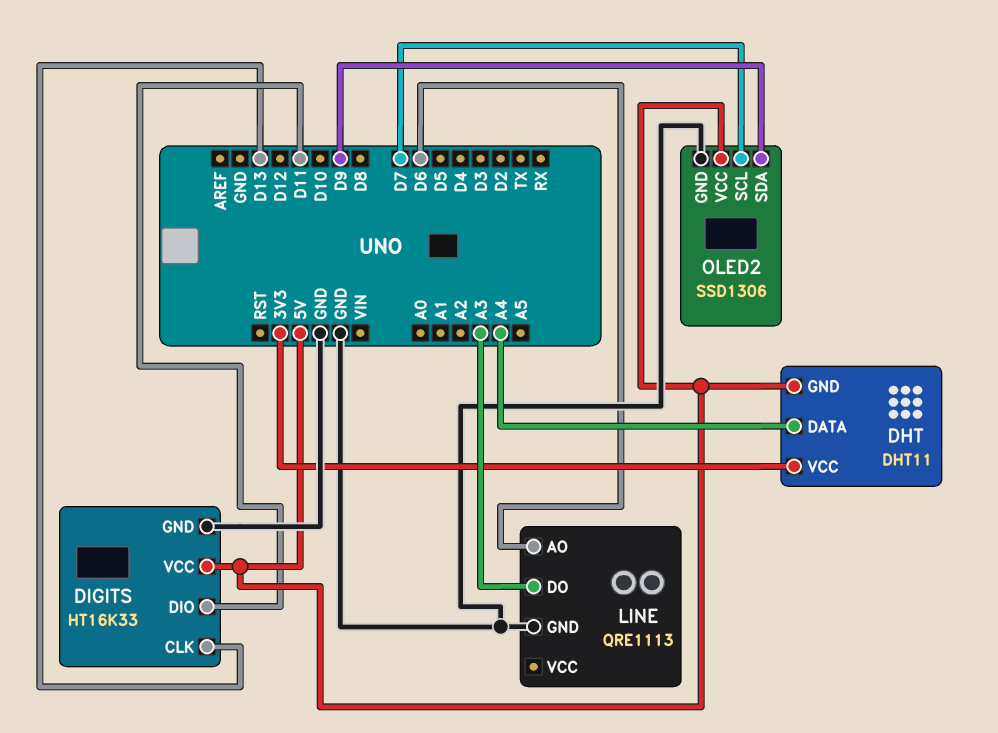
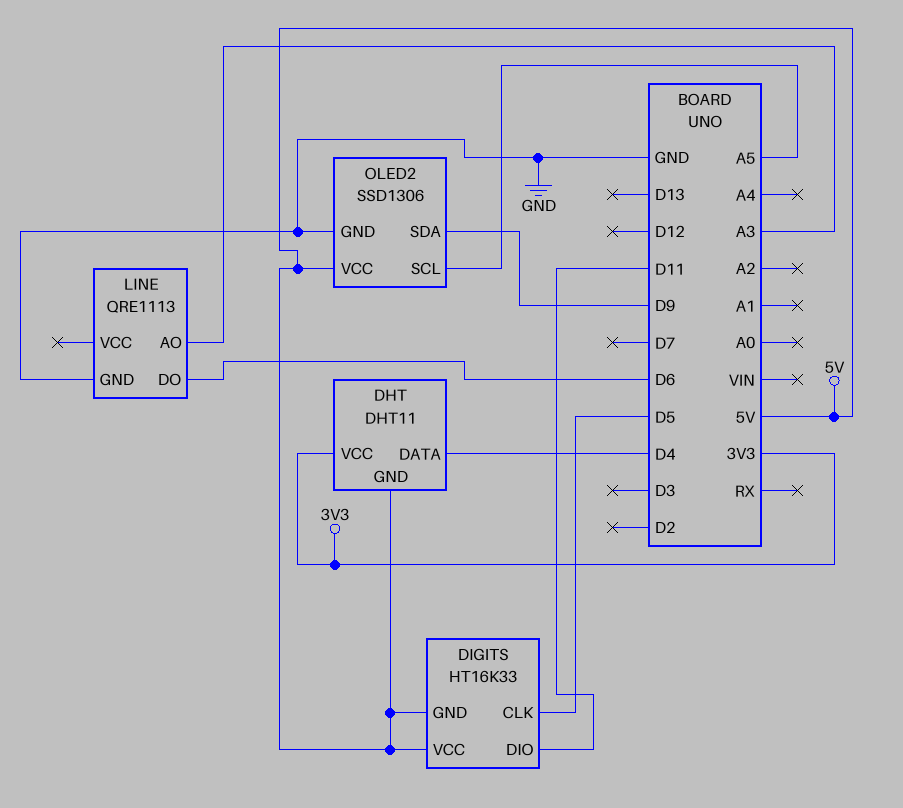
DHT pin DATA: A4 -> D4
DIGITS pin CLK: D13 -> D5
DIGITS pin GND: GND -> 5V
LINE pin AO: D6 -> A3
LINE pin DO: A3 -> D6
OLED2 pin SCL: D7 -> A5

